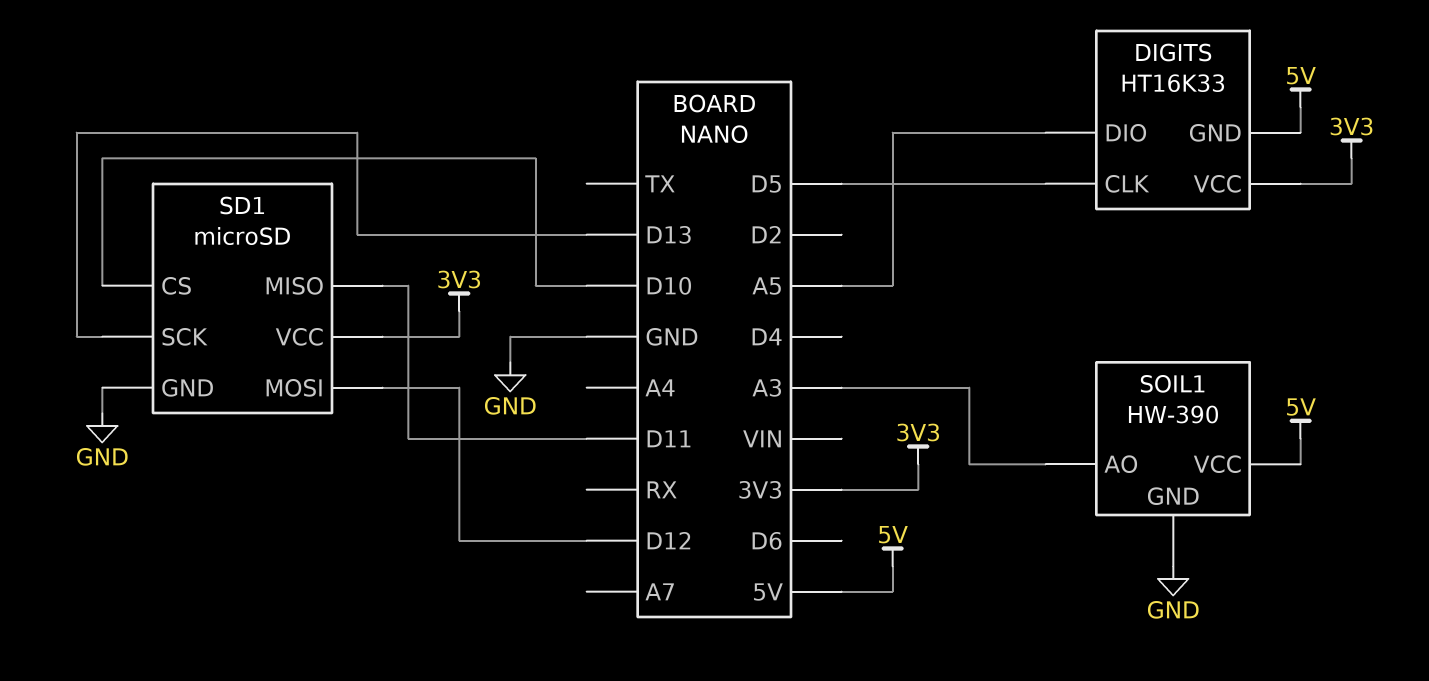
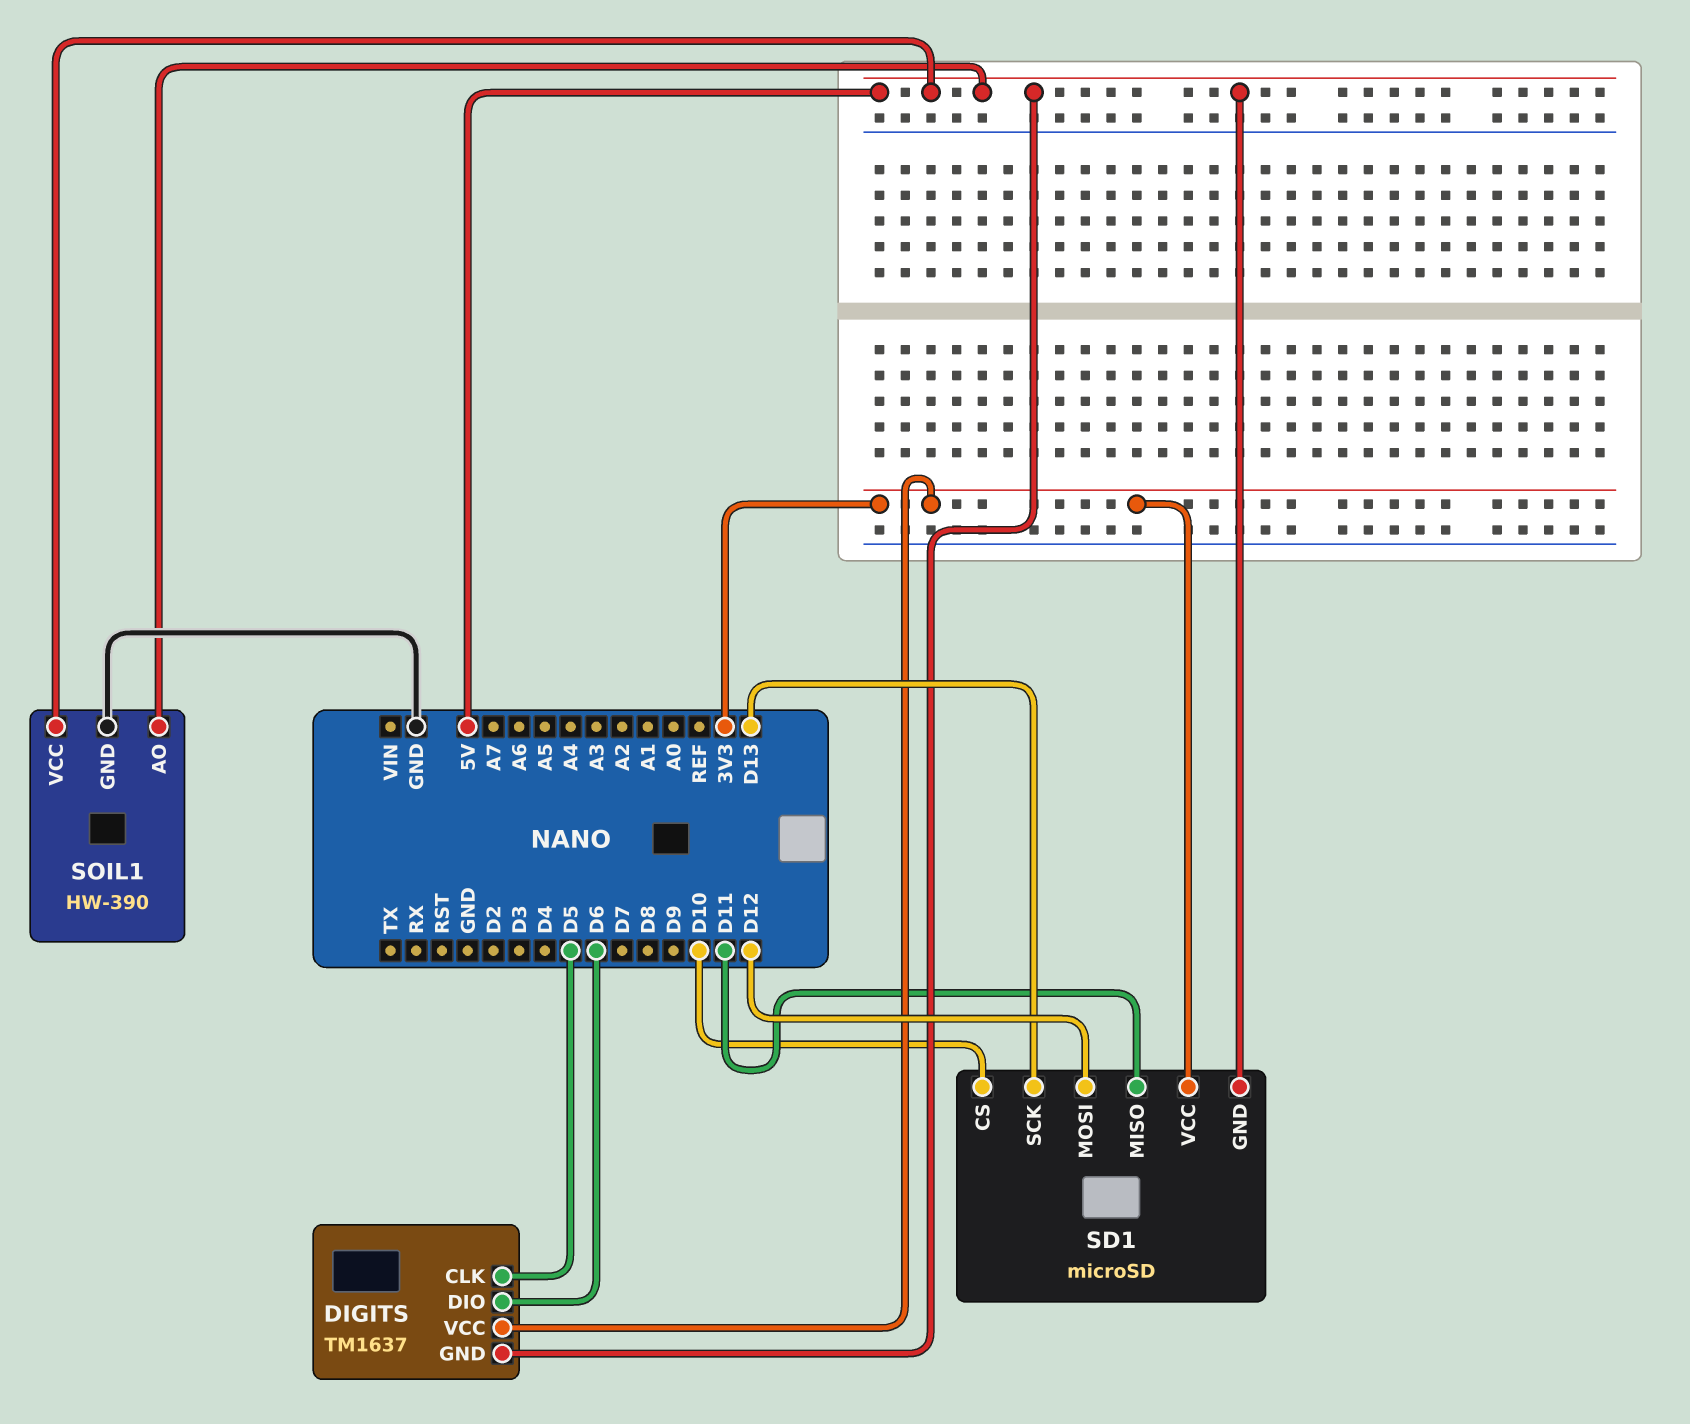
DIGITS: HT16K33 -> TM1637
DIGITS pin DIO: A5 -> D6
SD1 pin GND: GND -> 5V
SOIL1 pin AO: A3 -> 5V

